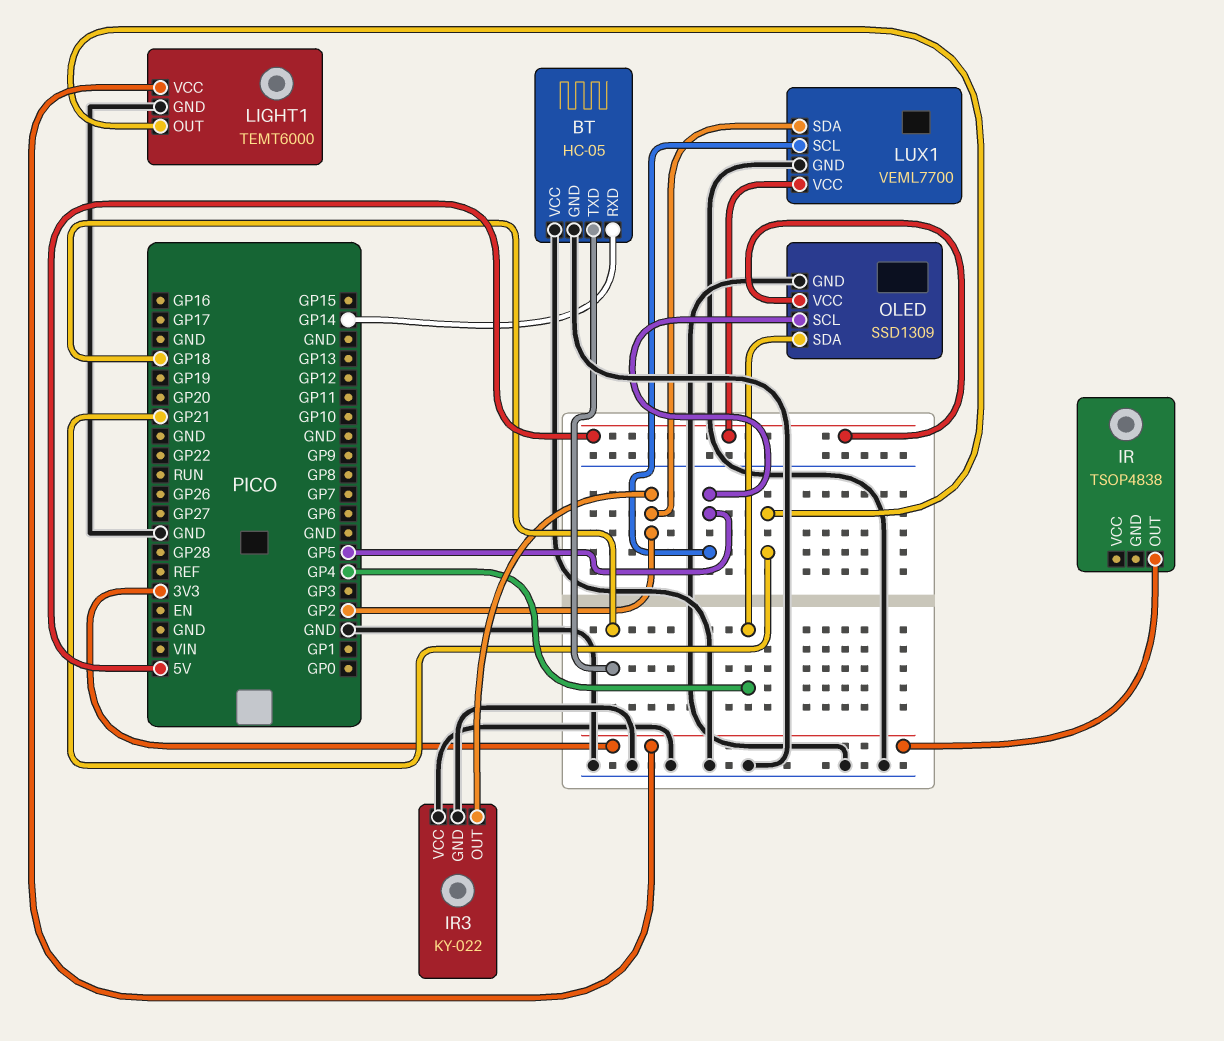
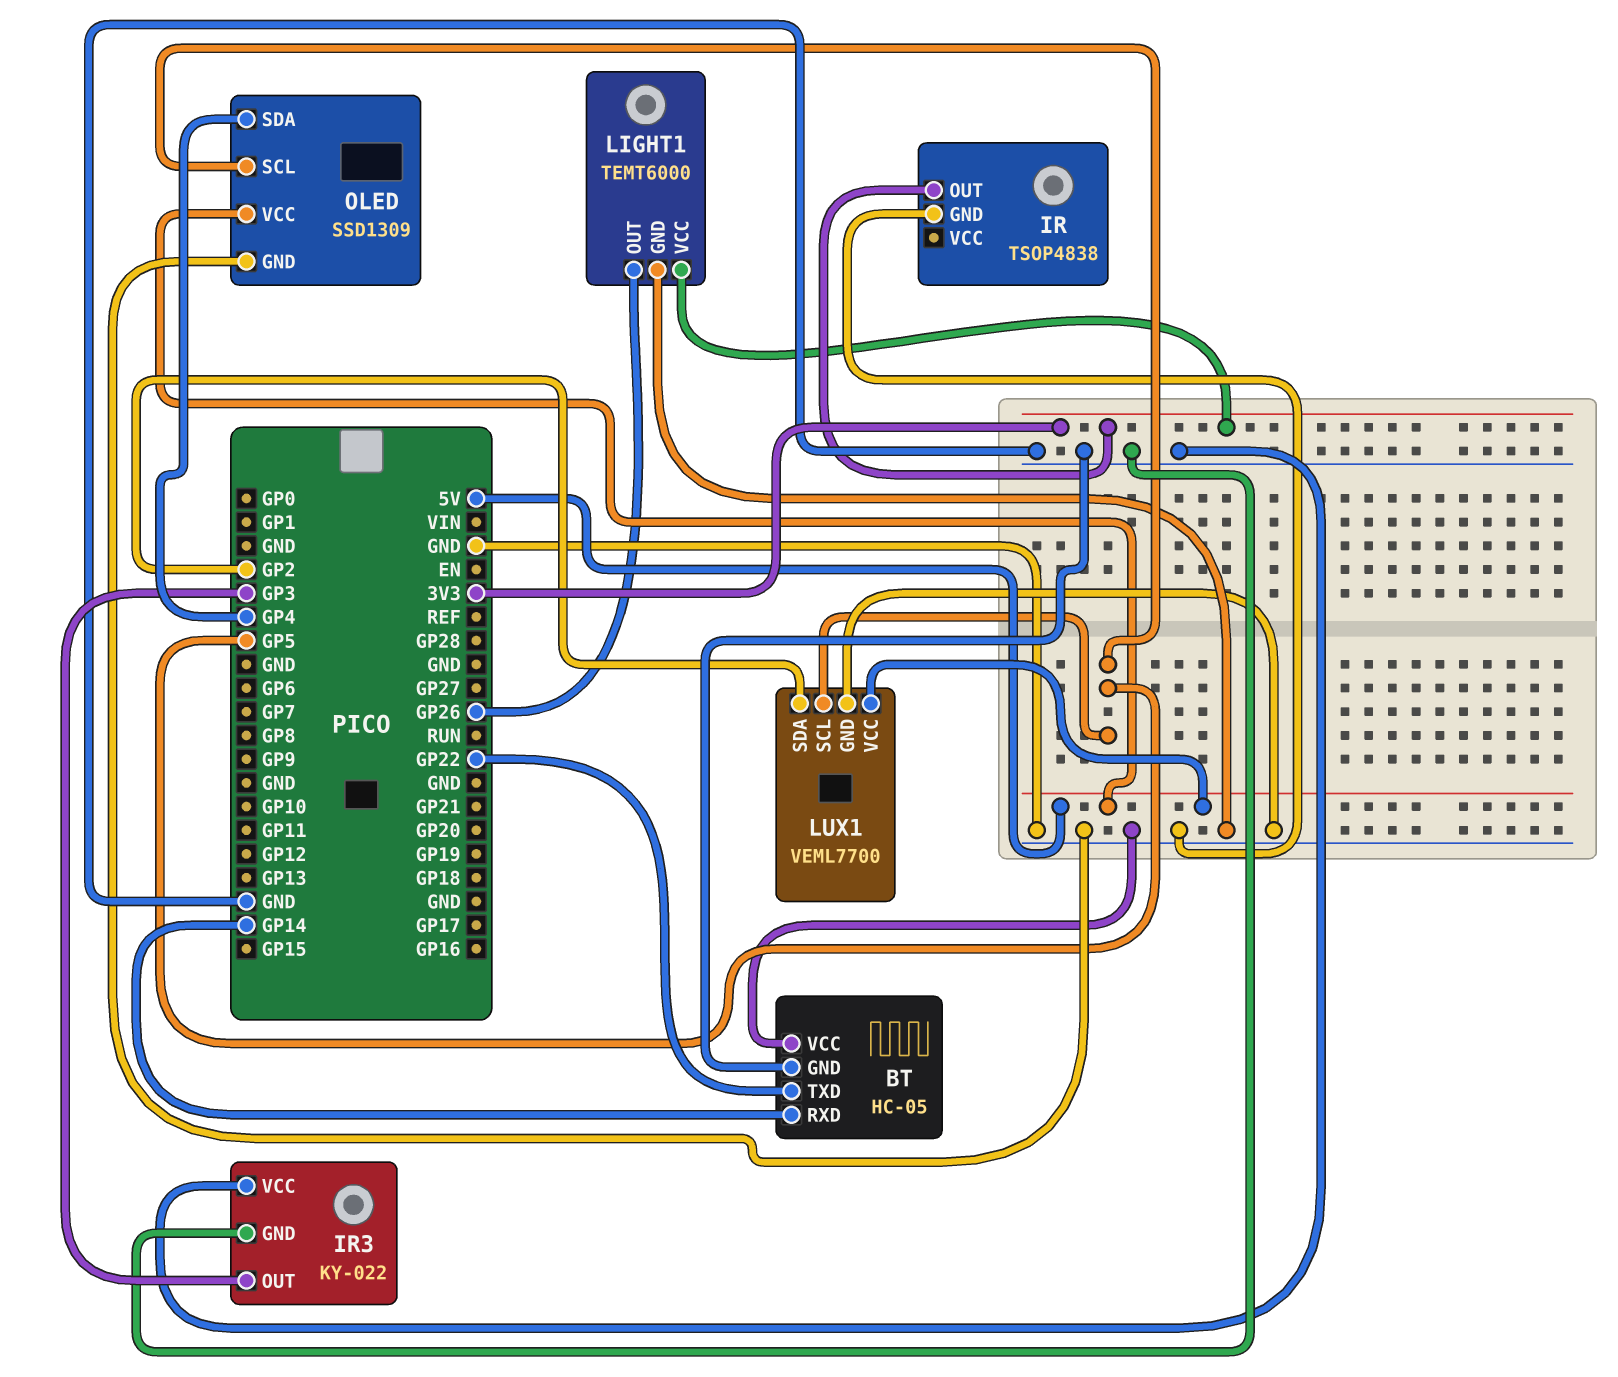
BT pin TXD: GP18 -> GP22
IR pin GND: none -> GND
IR3 pin OUT: GP2 -> GP3
LIGHT1 pin OUT: GP21 -> GP26

